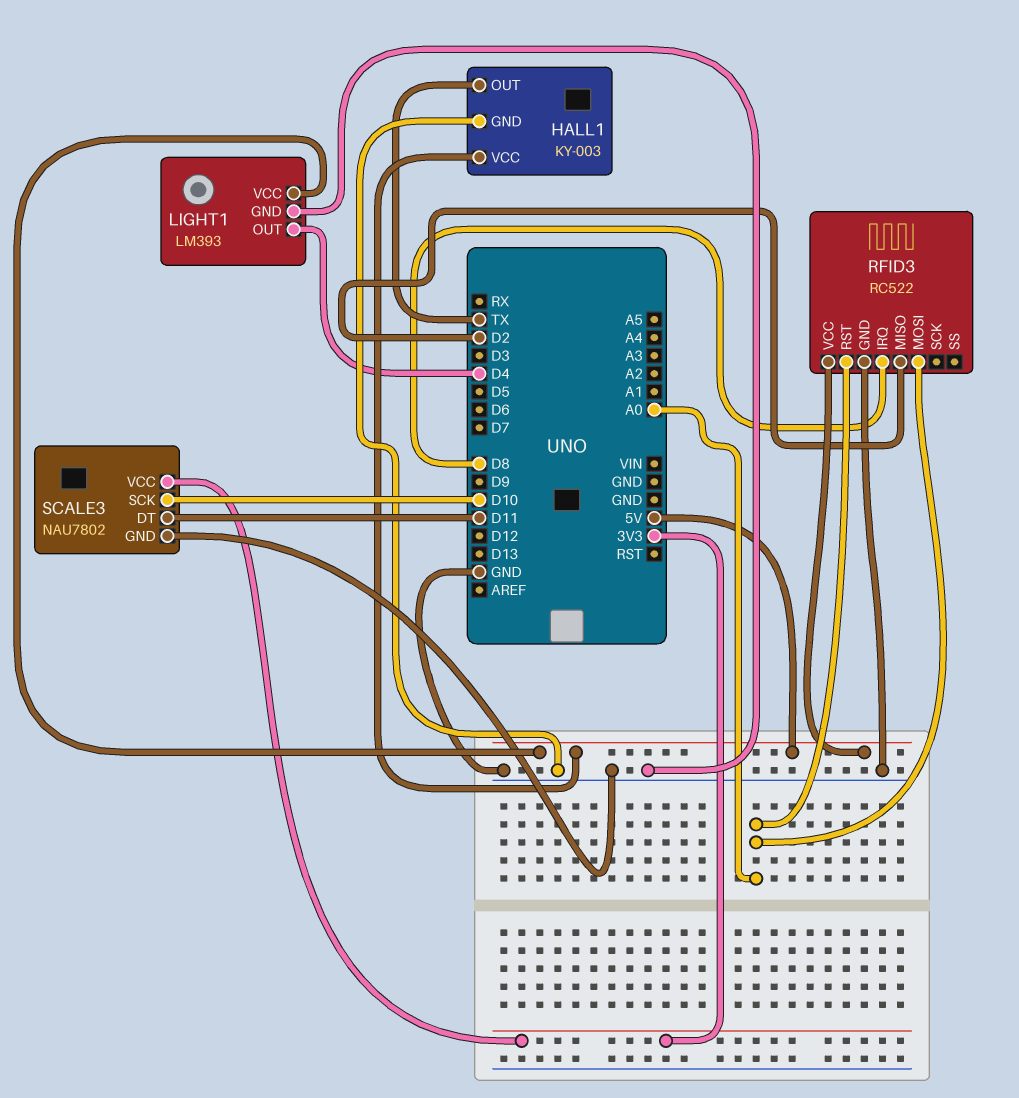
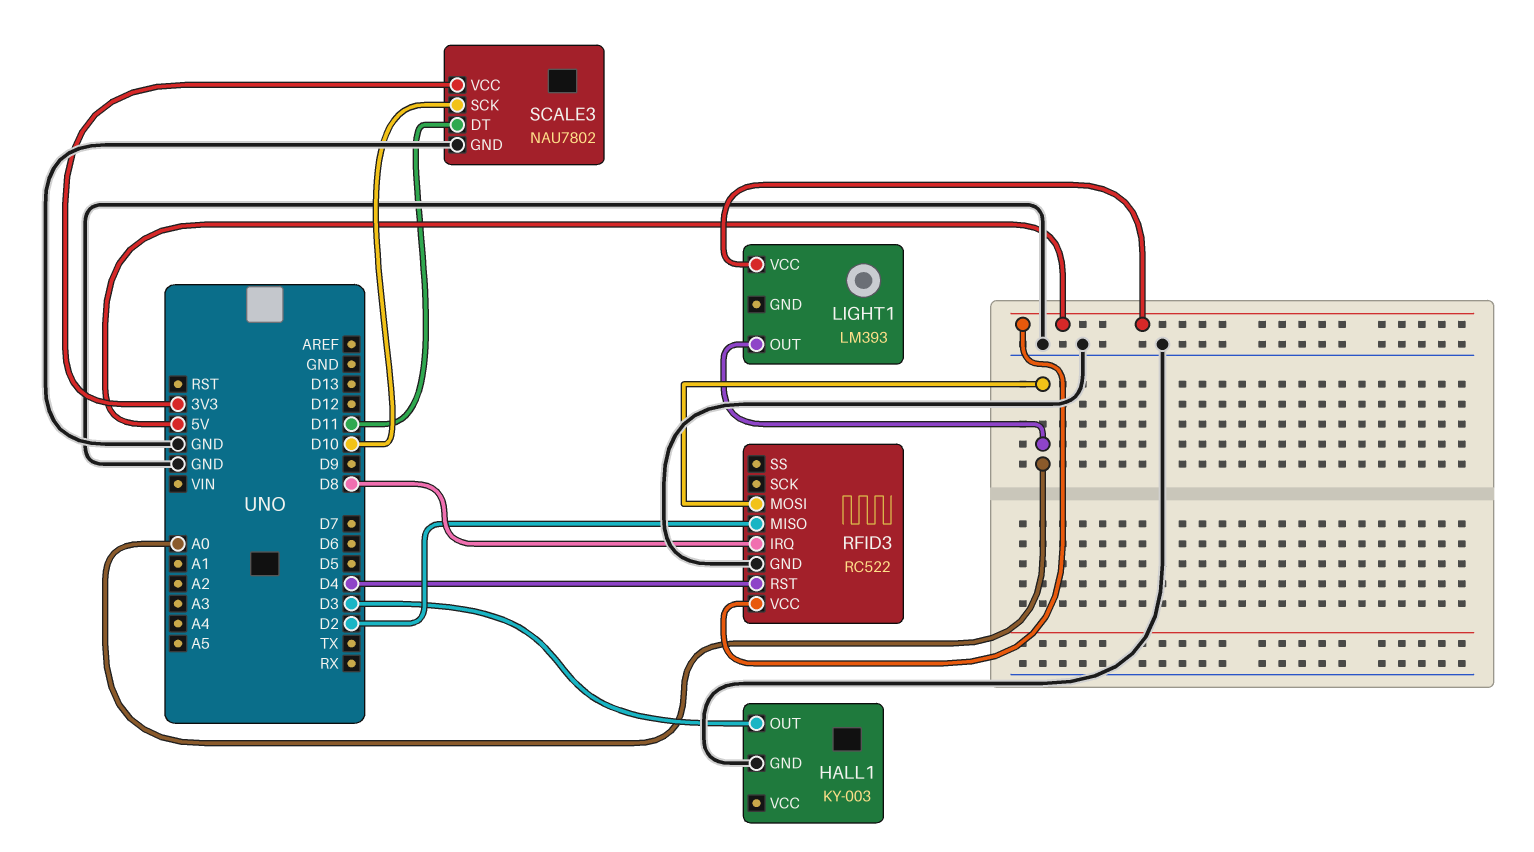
HALL1 pin OUT: TX -> D3
HALL1 pin VCC: 5V -> none
LIGHT1 pin GND: GND -> none
LIGHT1 pin OUT: D4 -> A0
RFID3 pin RST: A0 -> D4

